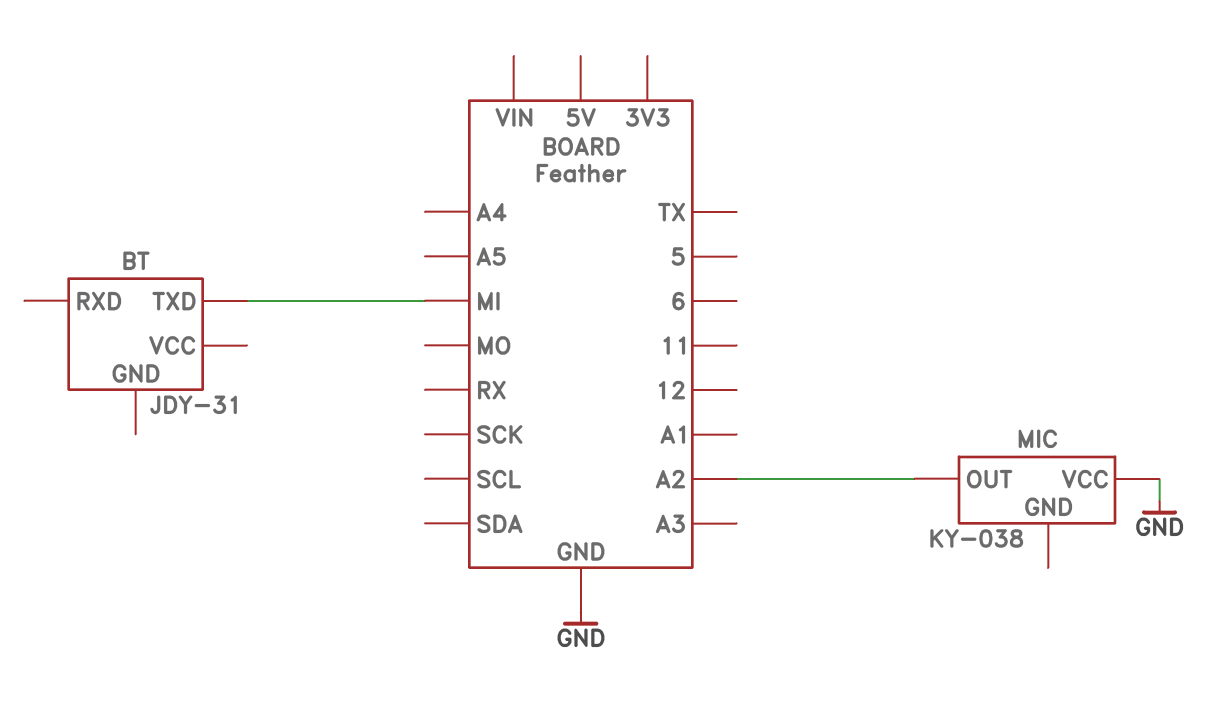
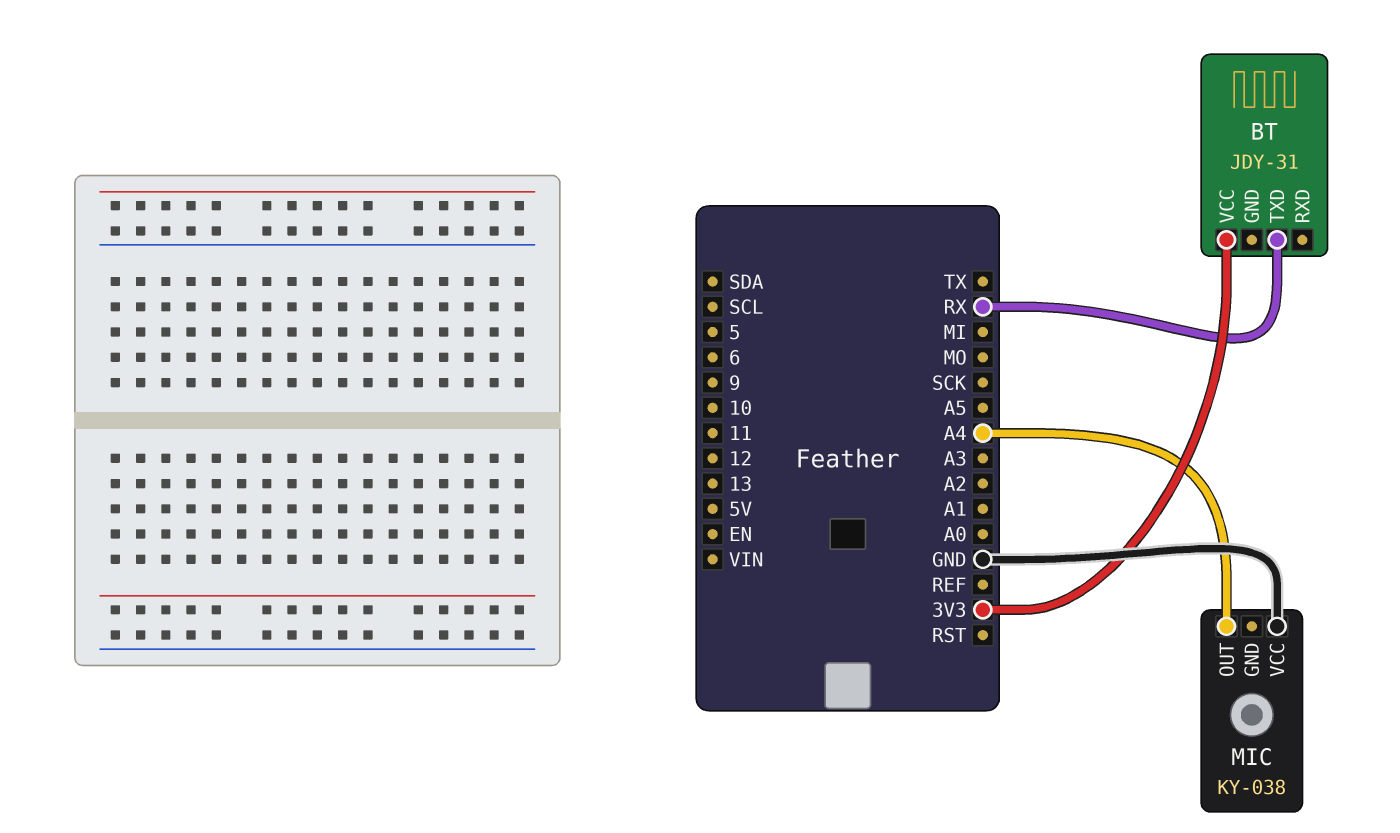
BT pin TXD: MI -> RX
BT pin VCC: none -> 3V3
MIC pin OUT: A2 -> A4

